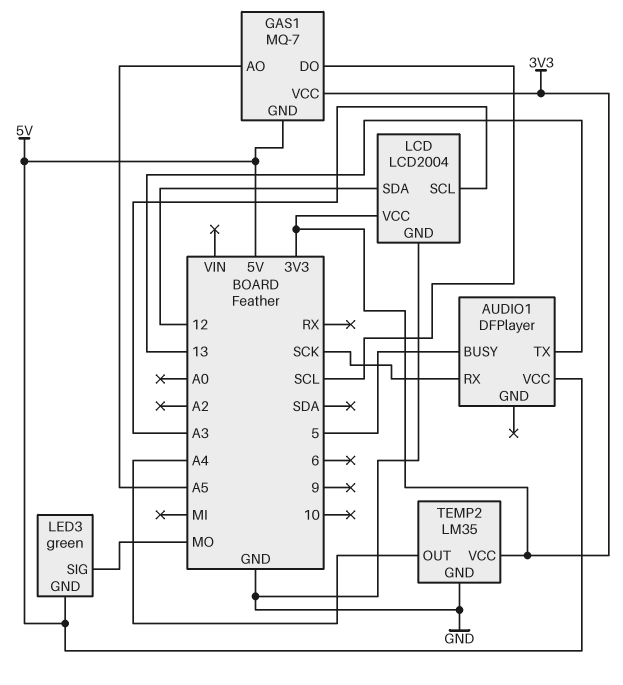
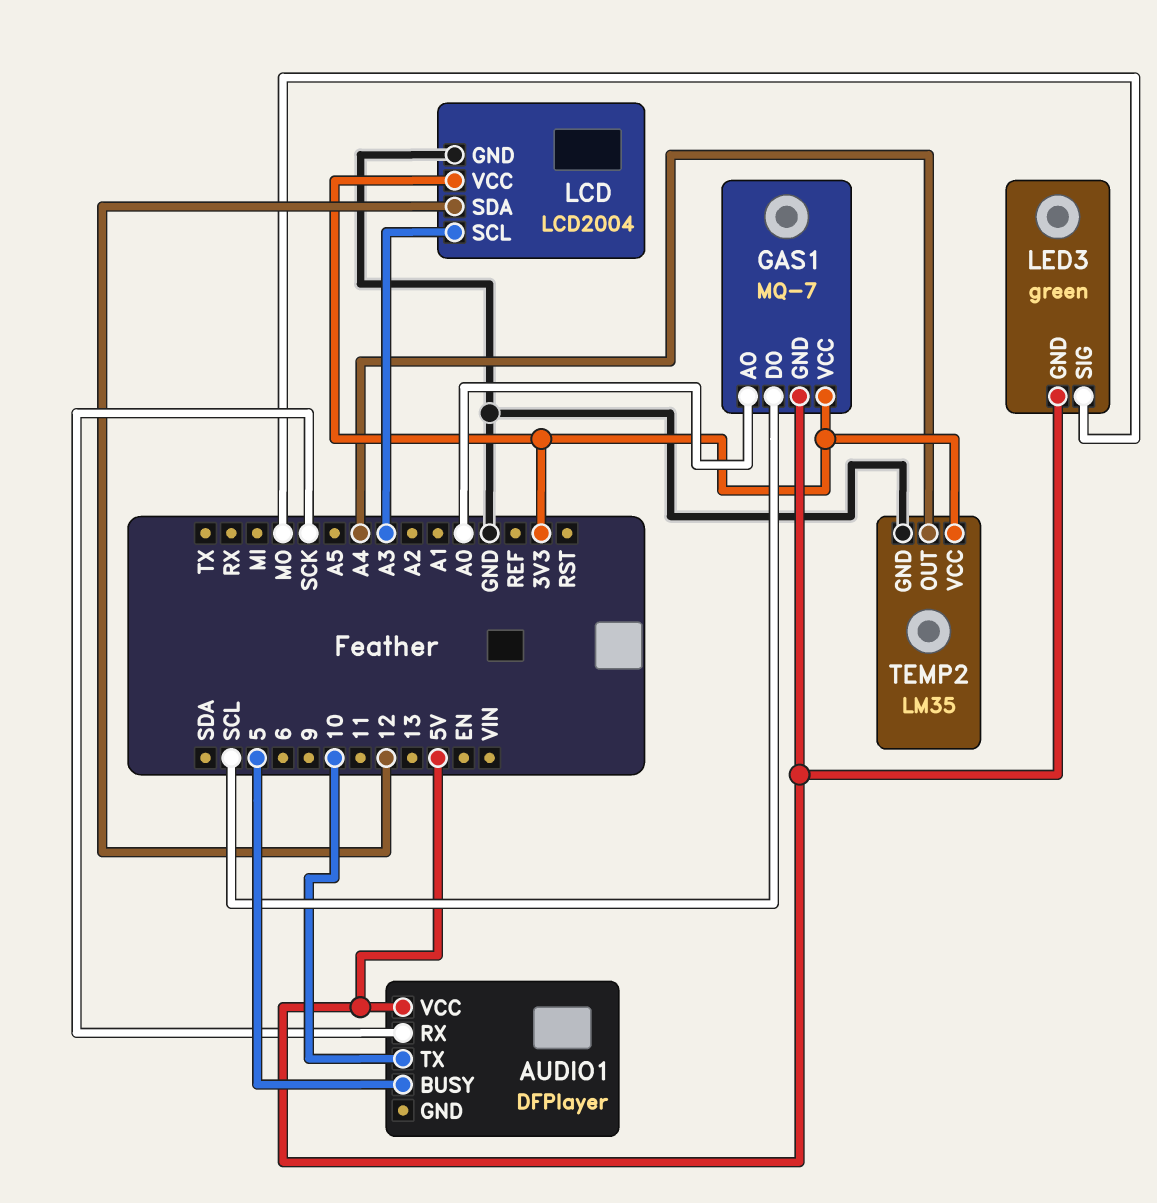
AUDIO1 pin TX: 13 -> 10
GAS1 pin AO: A5 -> A0

